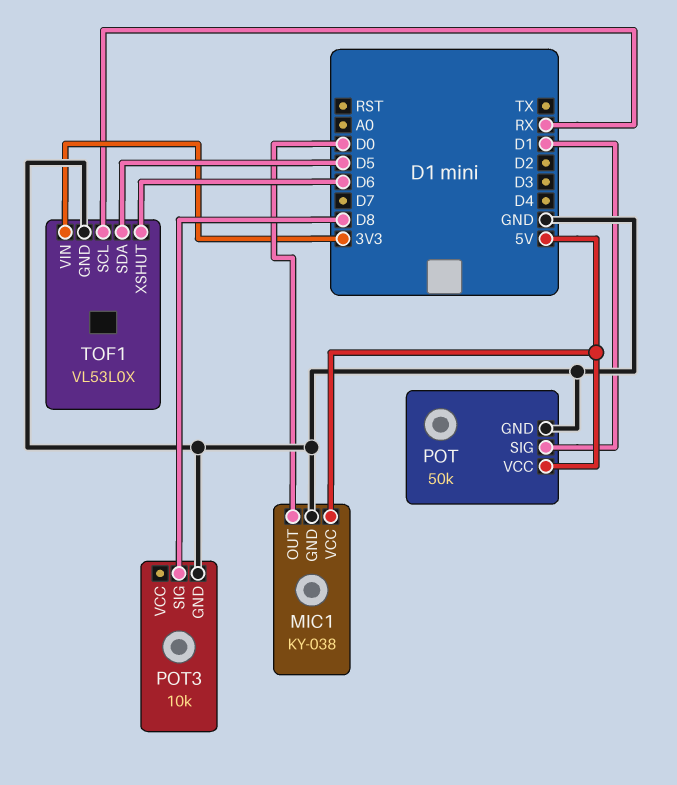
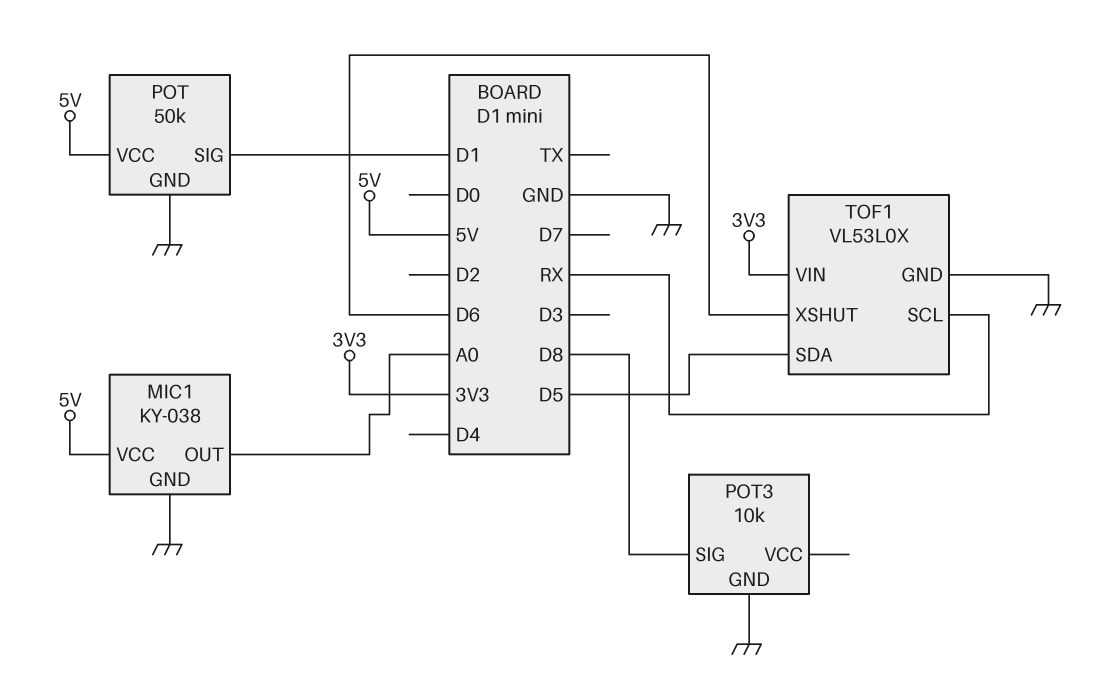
MIC1 pin OUT: D0 -> A0

